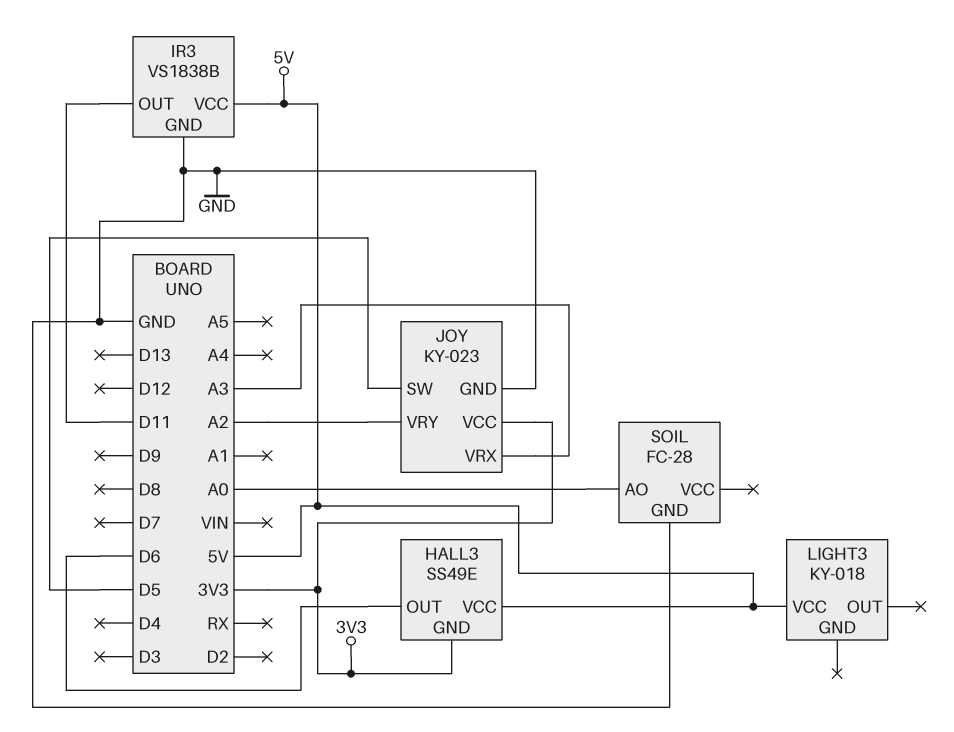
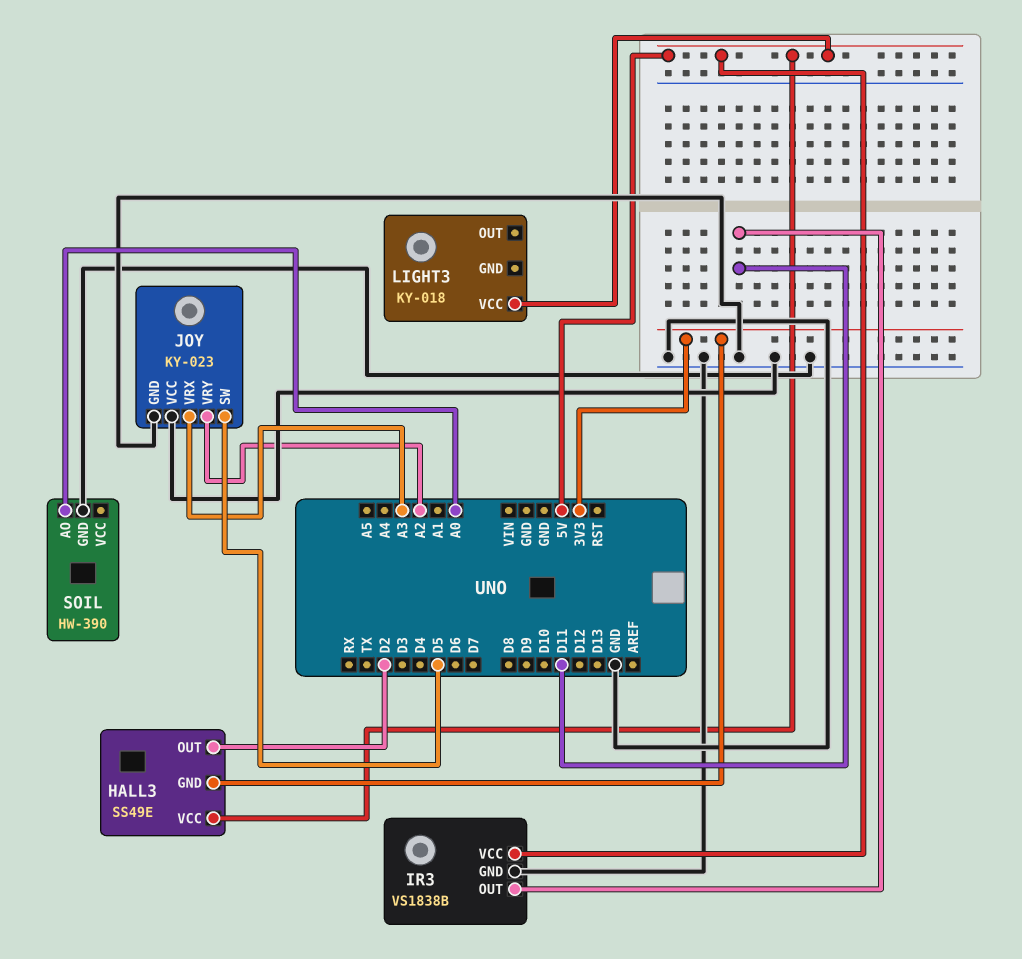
HALL3 pin OUT: D6 -> D2
JOY pin VCC: 3V3 -> GND
SOIL: FC-28 -> HW-390

